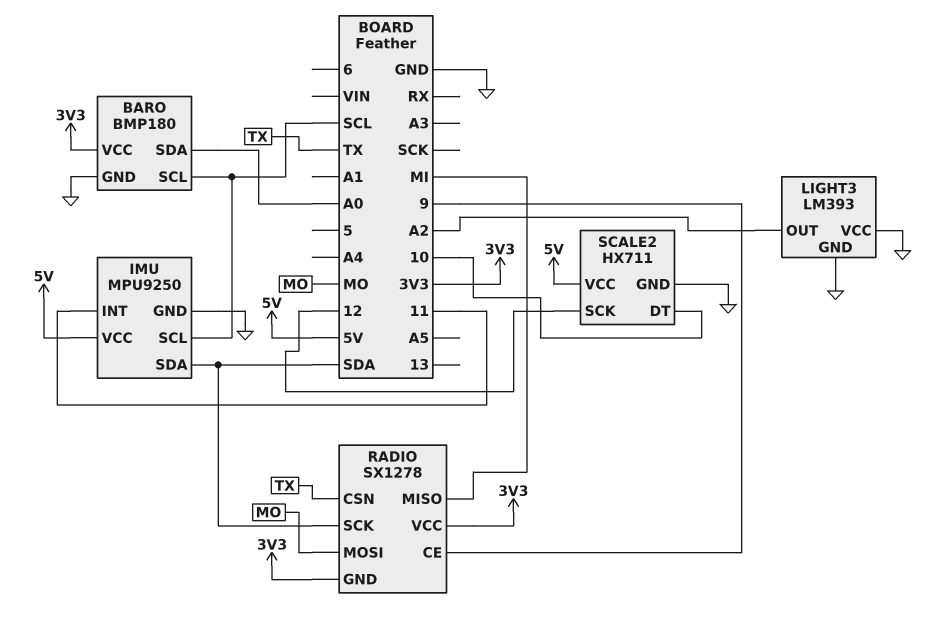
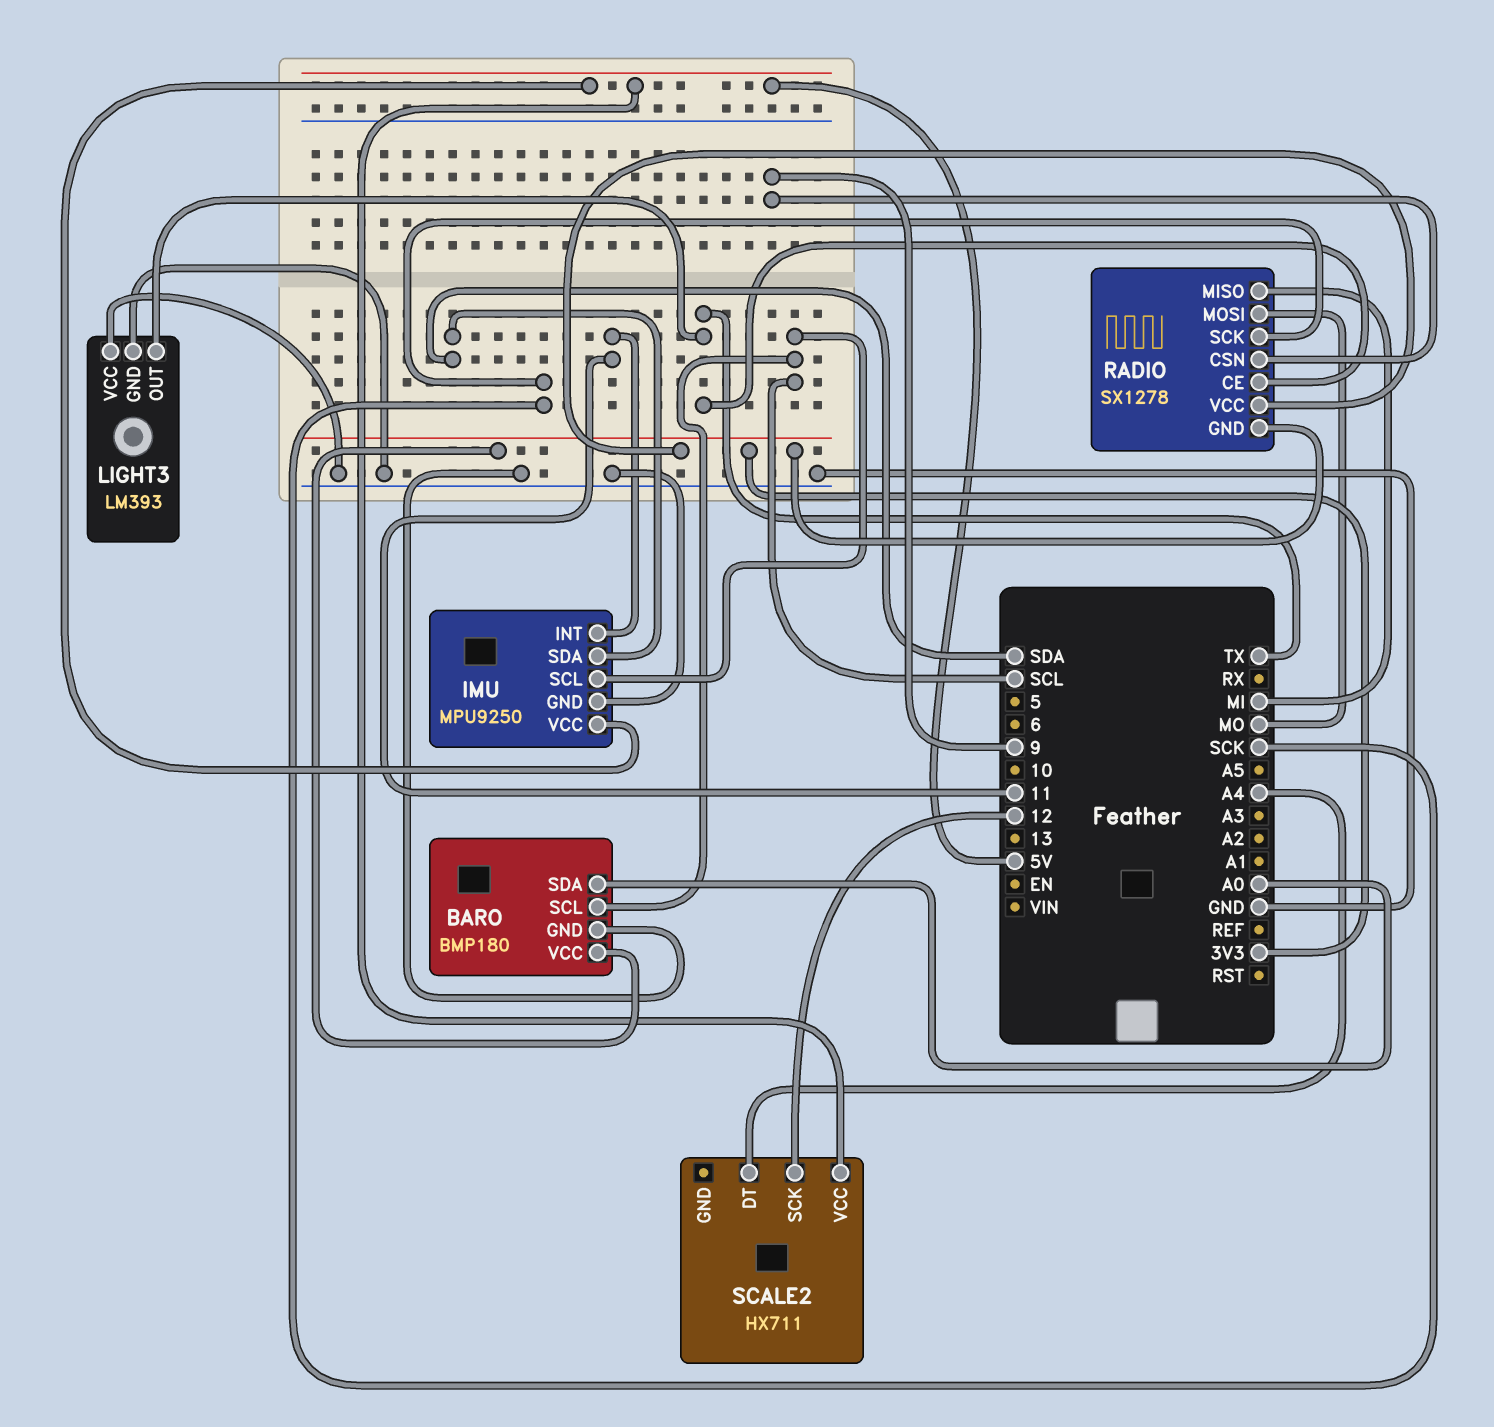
LIGHT3 pin OUT: A2 -> TX
RADIO pin CE: 9 -> TX
RADIO pin CSN: TX -> 9
RADIO pin SCK: SDA -> SCK
SCALE2 pin DT: 10 -> A4
SCALE2 pin GND: GND -> none

